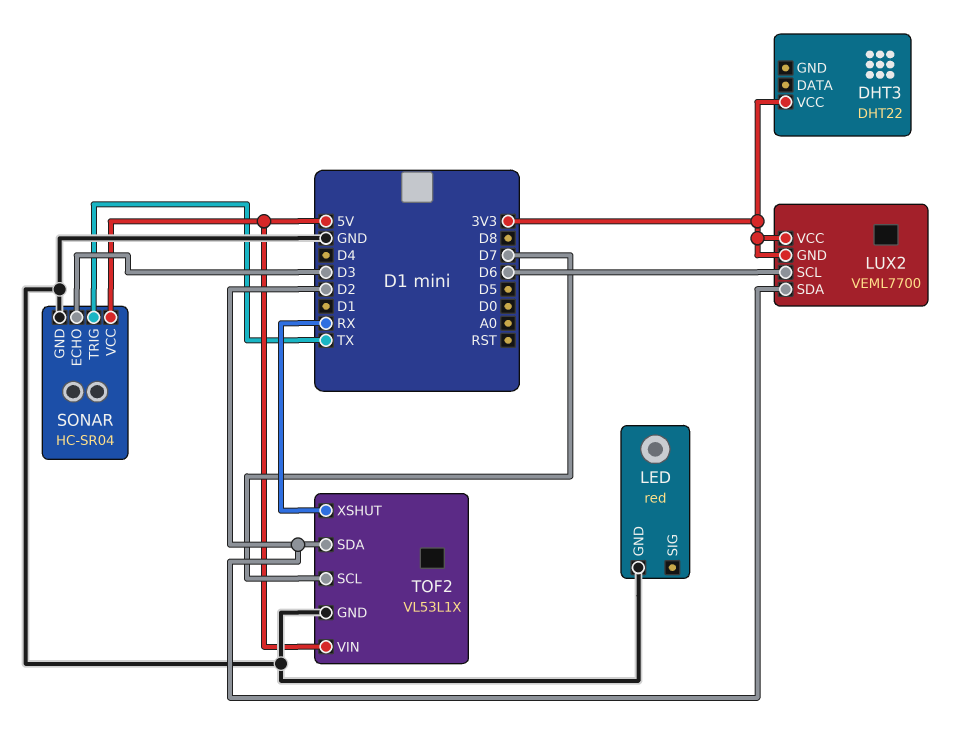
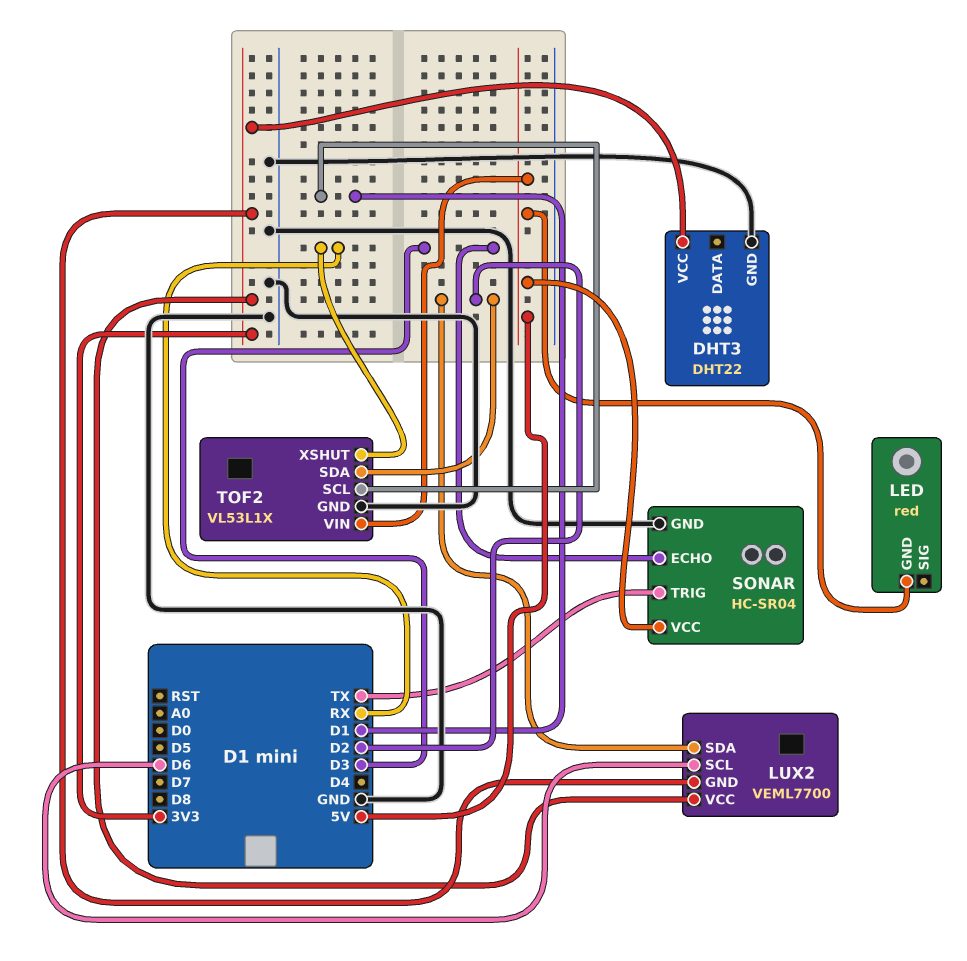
DHT3 pin GND: none -> GND
LED pin GND: GND -> 5V
TOF2 pin SCL: D7 -> D1

